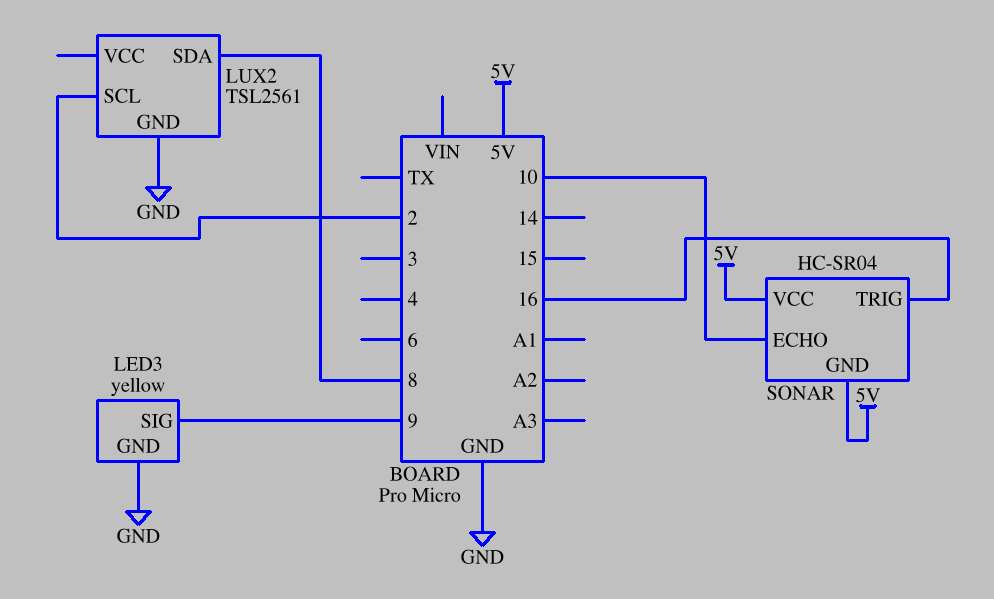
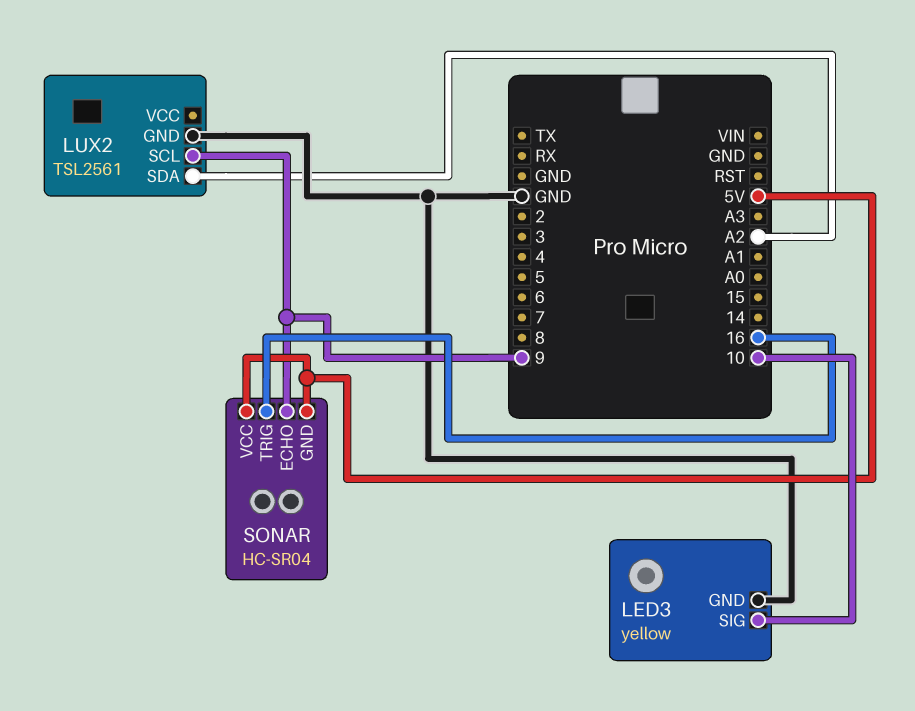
LED3 pin SIG: 9 -> 10
LUX2 pin SCL: 2 -> 9
LUX2 pin SDA: 8 -> A2
SONAR pin ECHO: 10 -> 9

